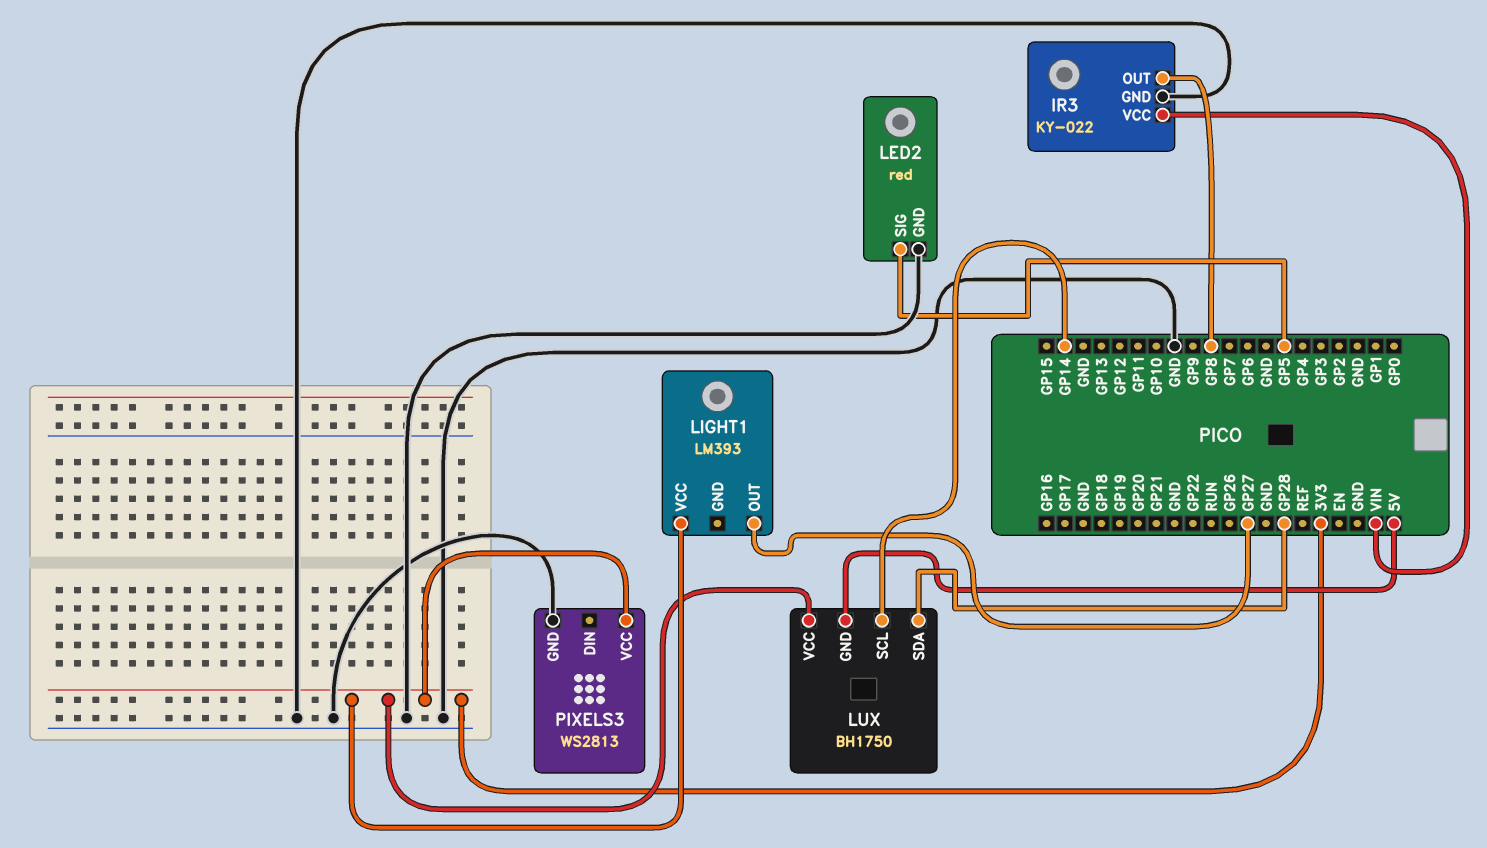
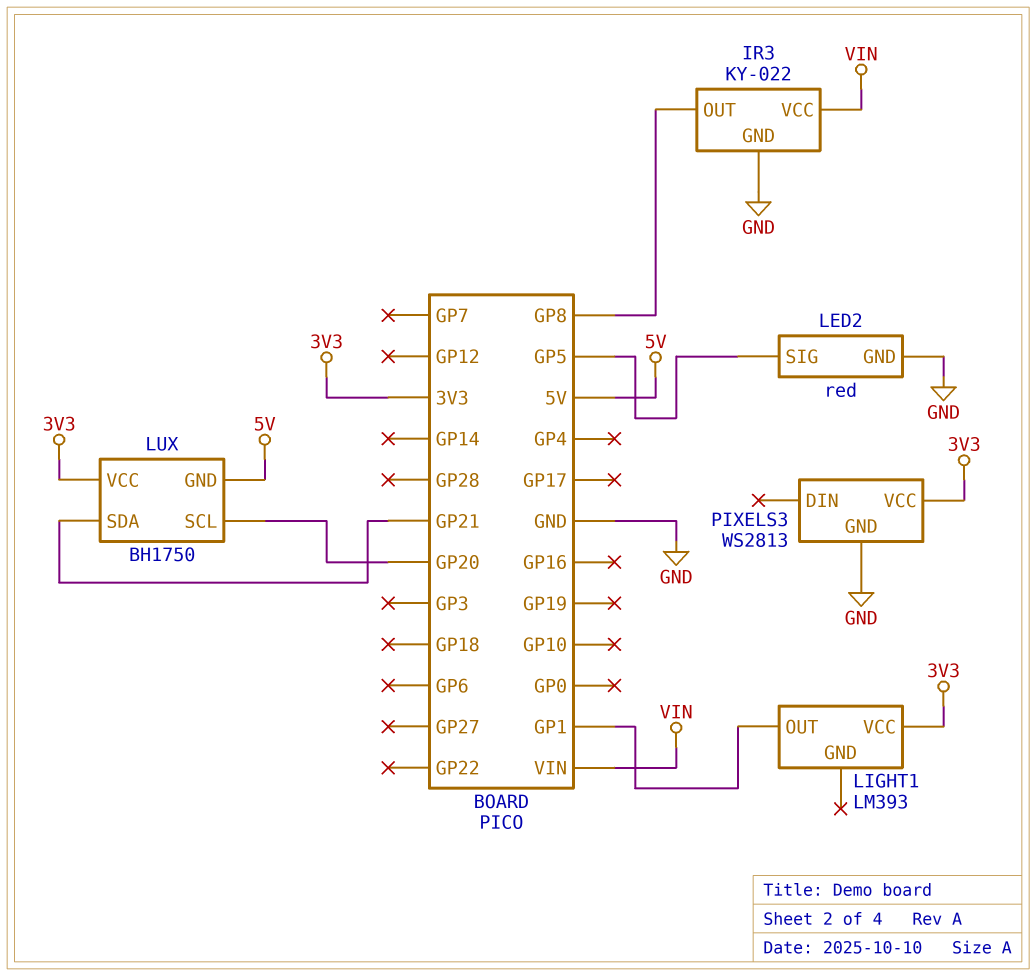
LIGHT1 pin OUT: GP27 -> GP1
LUX pin SCL: GP14 -> GP20
LUX pin SDA: GP28 -> GP21

